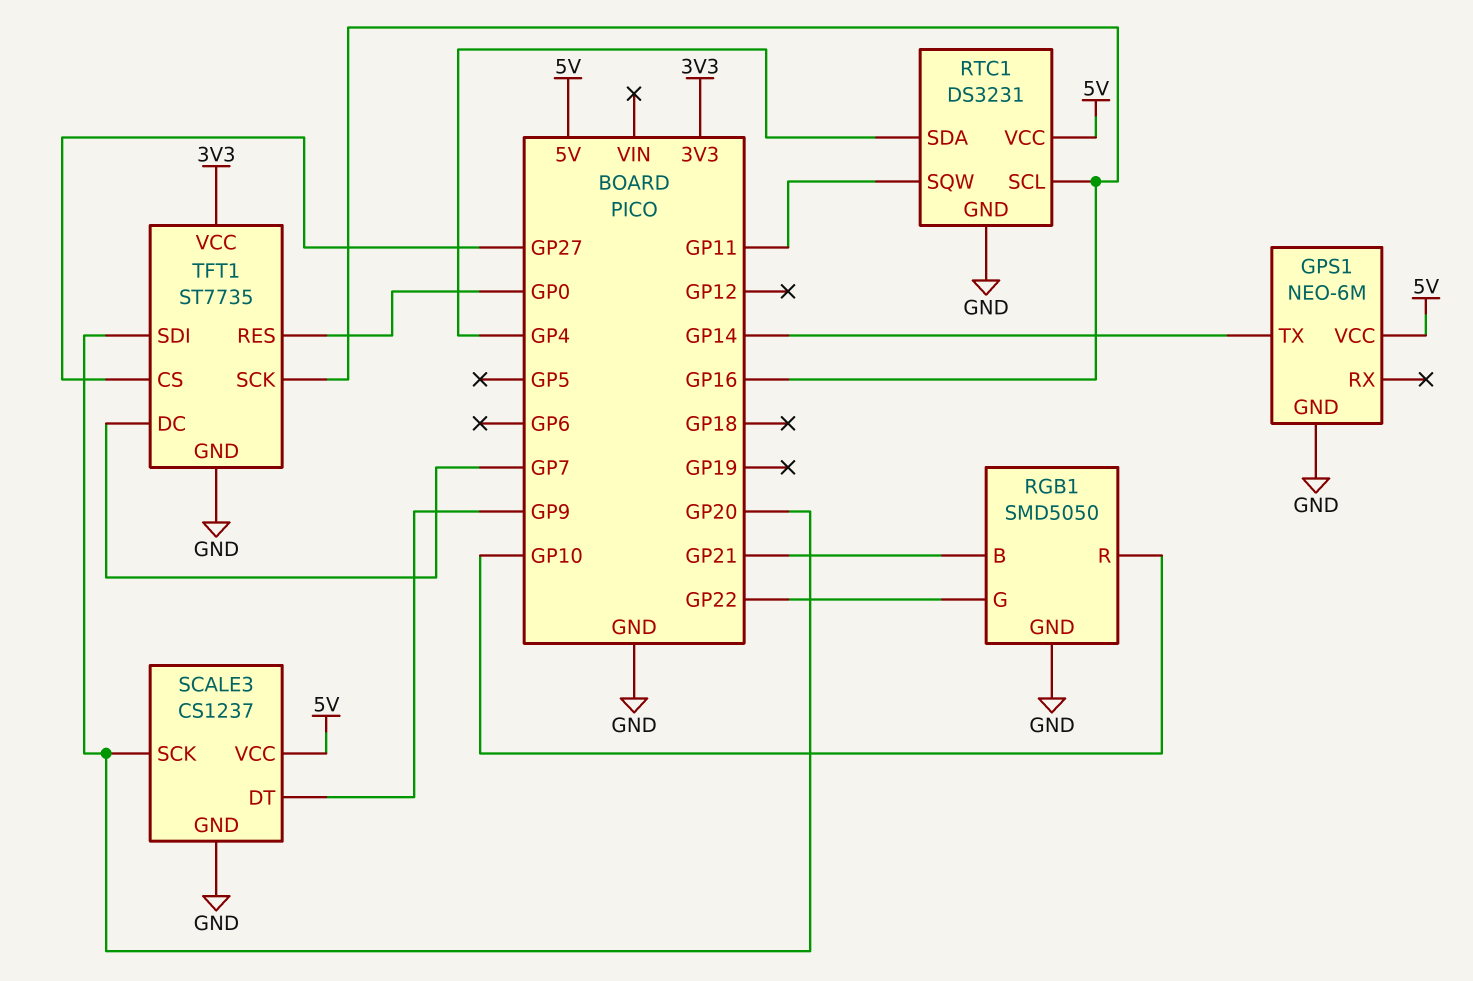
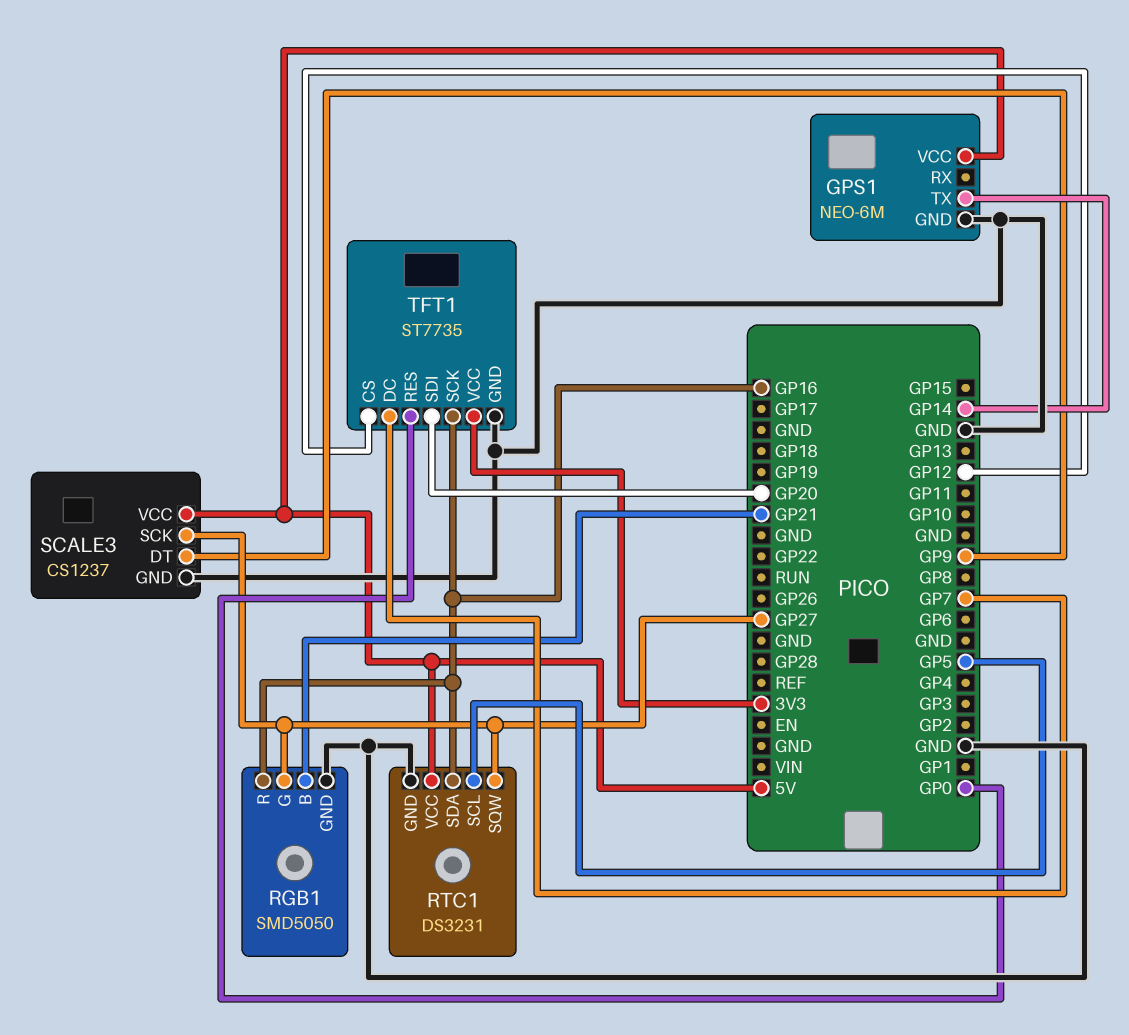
RGB1 pin G: GP22 -> GP27
RGB1 pin R: GP10 -> GP16
RTC1 pin SCL: GP16 -> GP5
RTC1 pin SDA: GP4 -> GP16
RTC1 pin SQW: GP11 -> GP27
SCALE3 pin SCK: GP20 -> GP27
TFT1 pin CS: GP27 -> GP12

